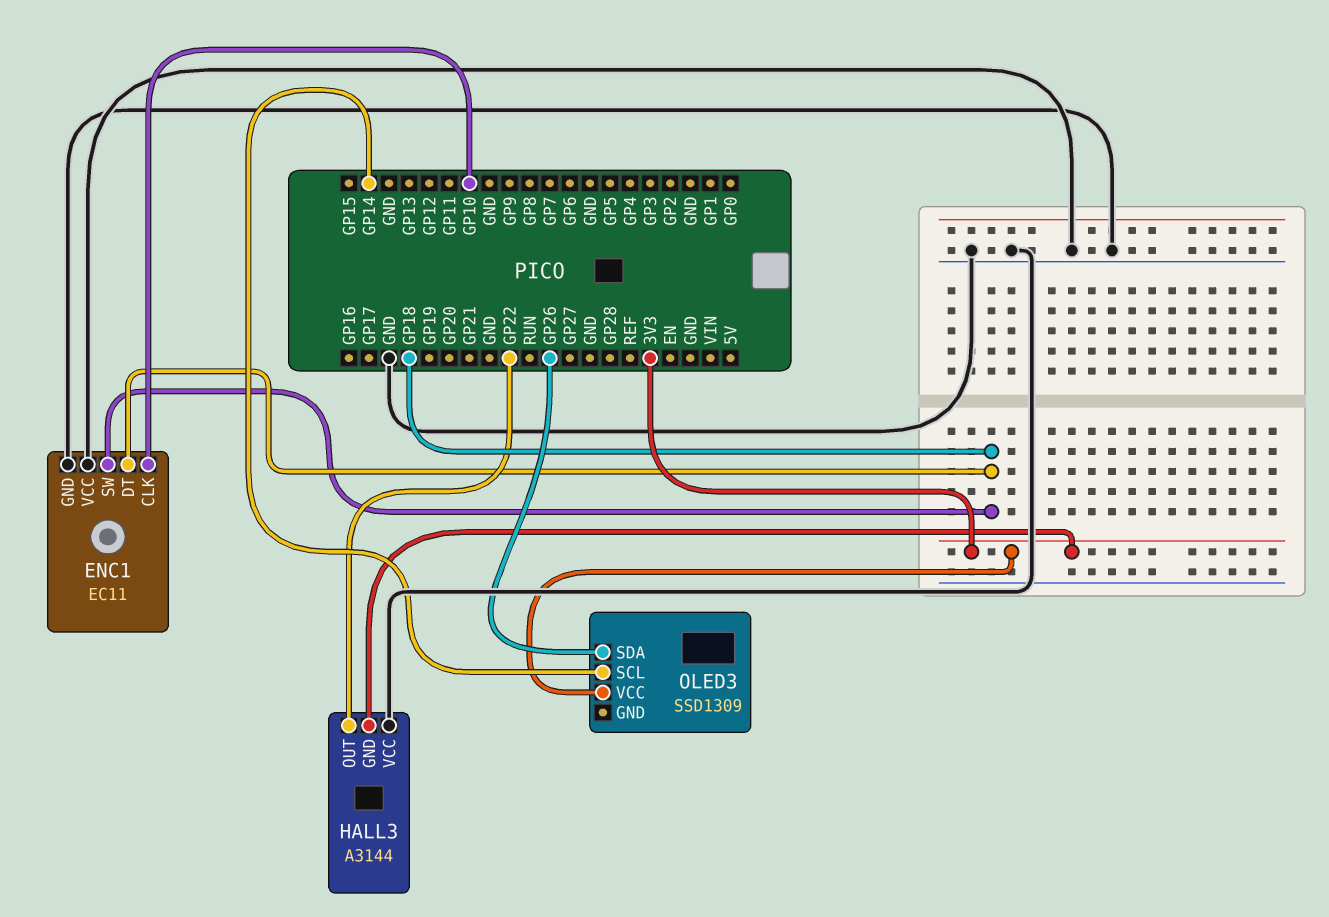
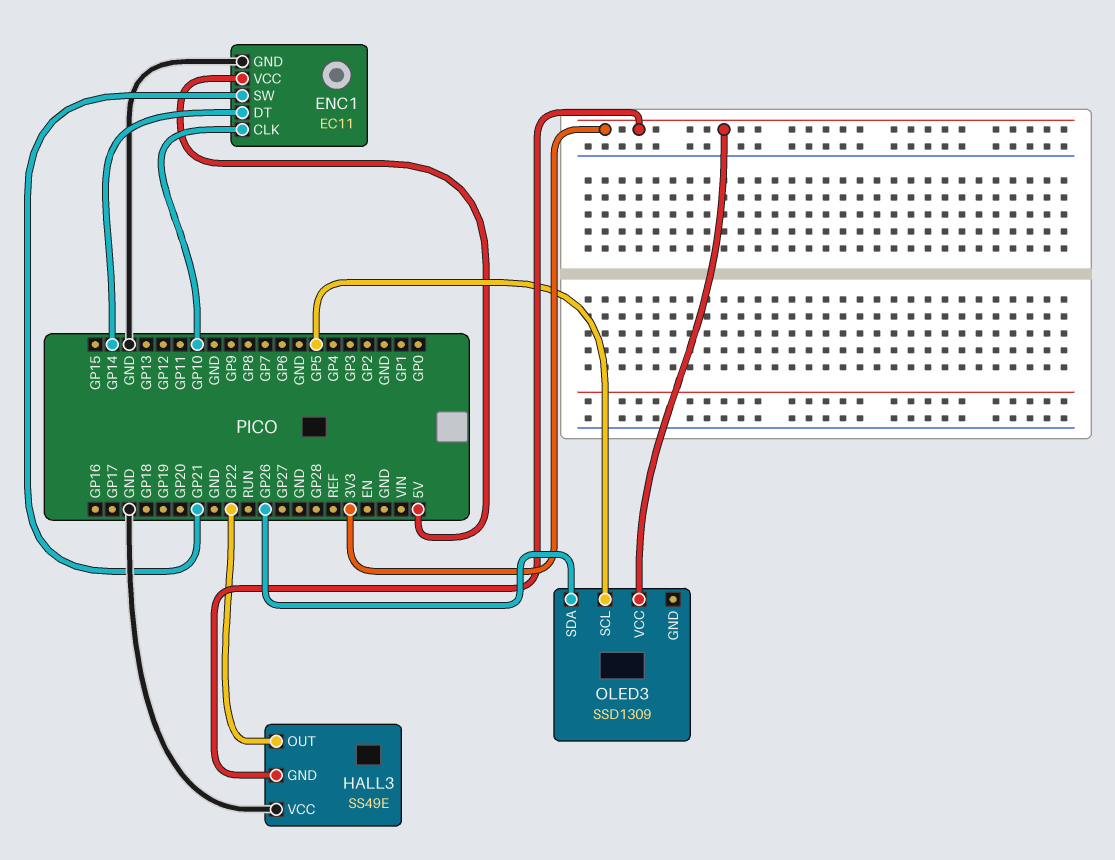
ENC1 pin DT: GP18 -> GP14
ENC1 pin SW: GP18 -> GP21
ENC1 pin VCC: GND -> 5V
HALL3: A3144 -> SS49E
OLED3 pin SCL: GP14 -> GP5

